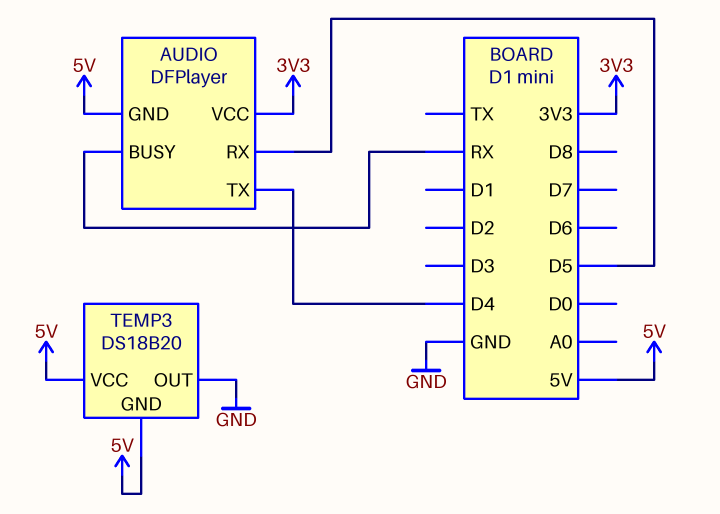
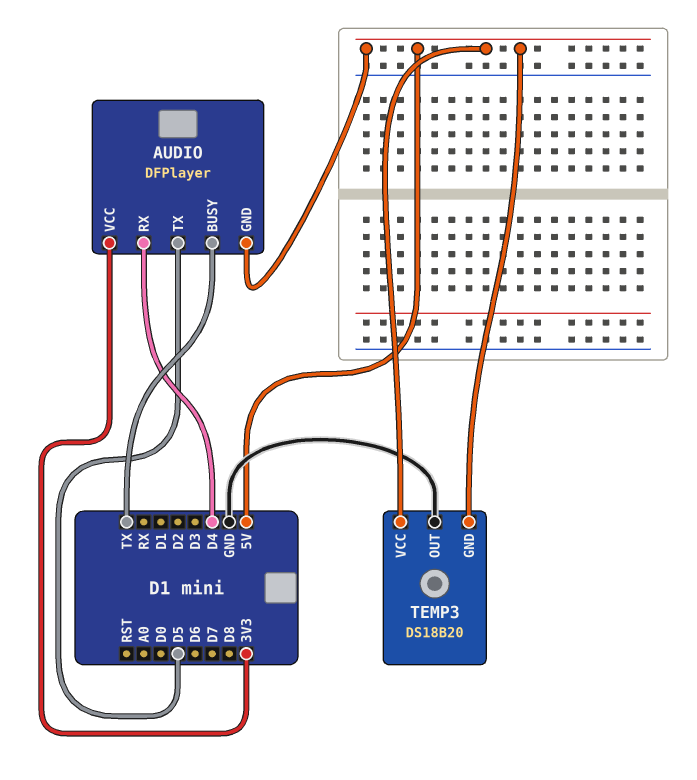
AUDIO pin BUSY: RX -> TX
AUDIO pin RX: D5 -> D4
AUDIO pin TX: D4 -> D5

